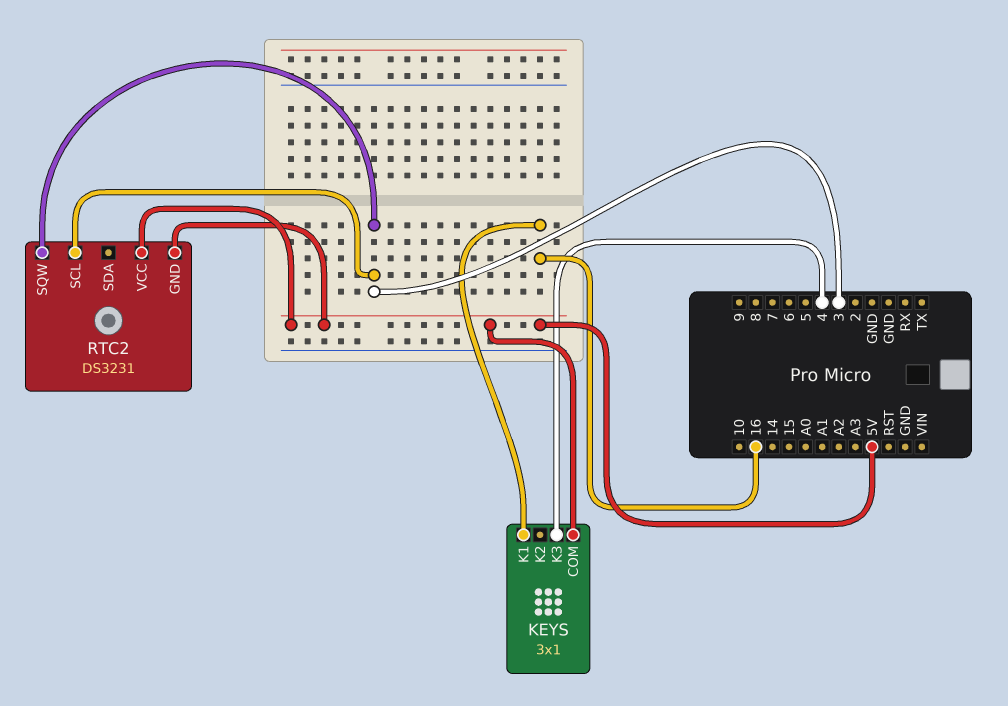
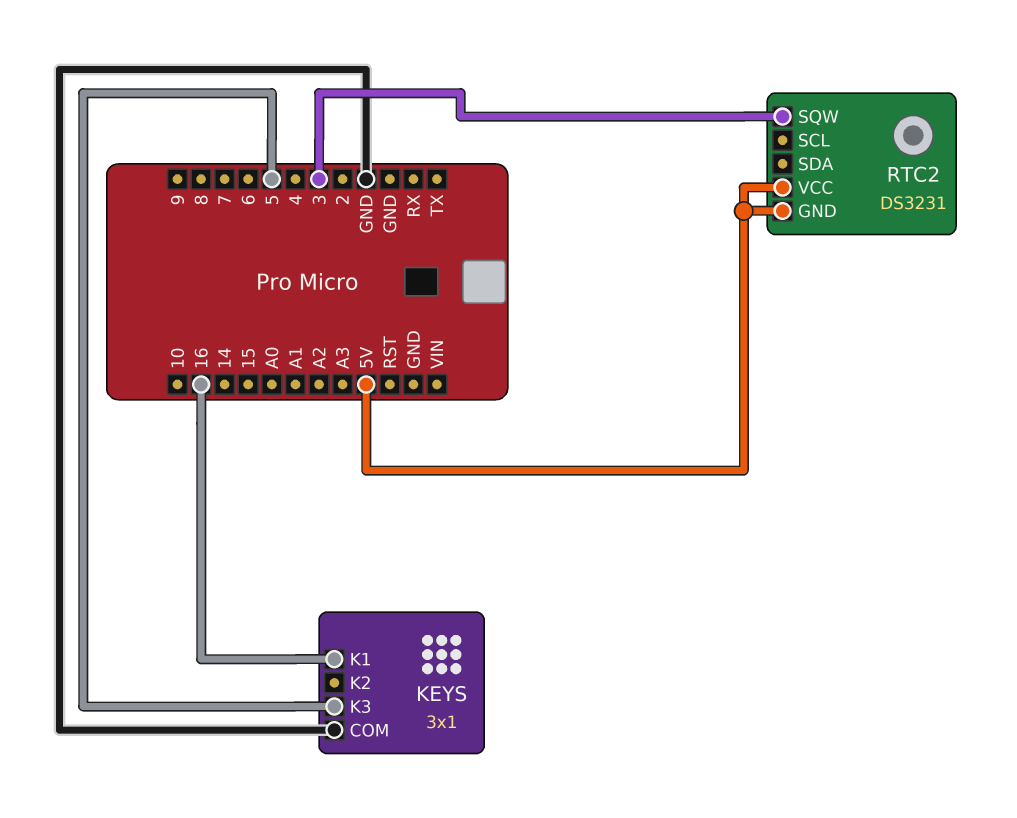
KEYS pin COM: 5V -> GND
KEYS pin K3: 4 -> 5
RTC2 pin SCL: 3 -> none

